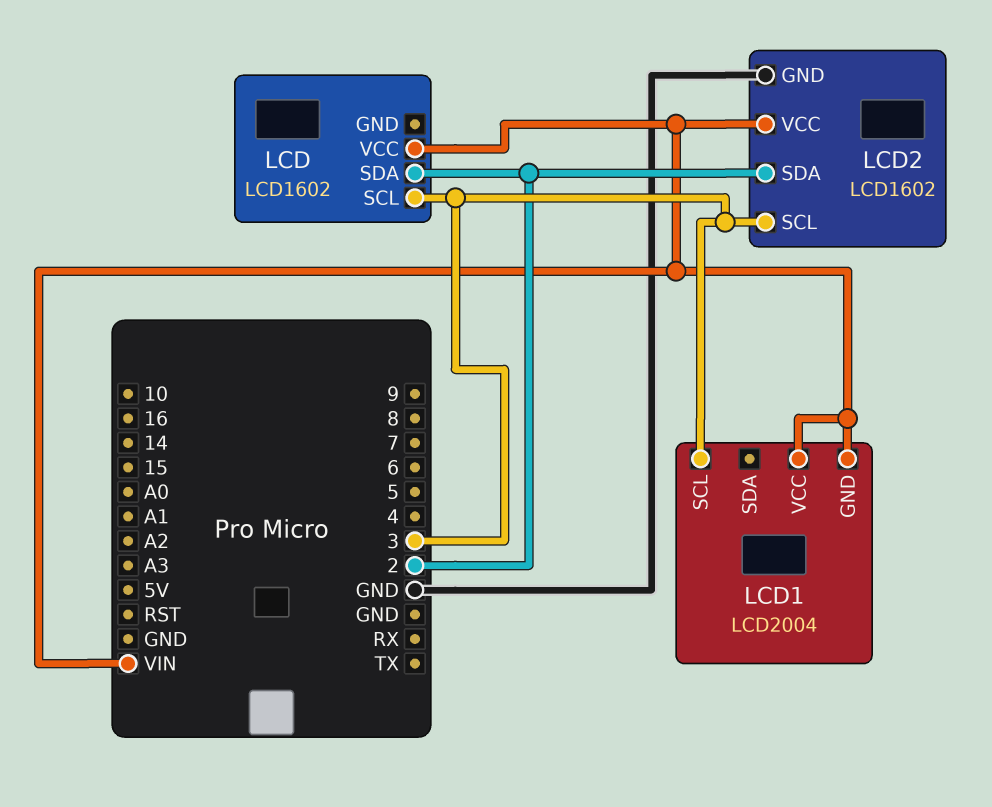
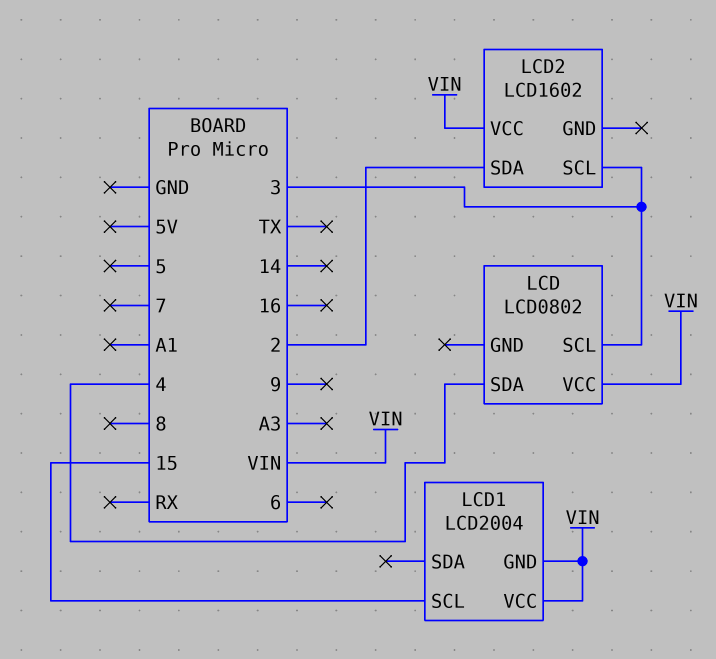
LCD: LCD1602 -> LCD0802
LCD pin SDA: 2 -> 4
LCD1 pin SCL: 3 -> 15
LCD2 pin GND: GND -> none

